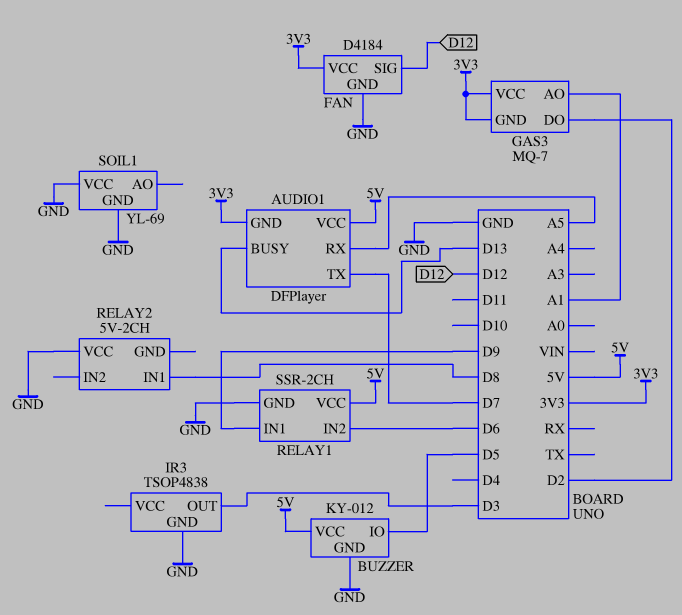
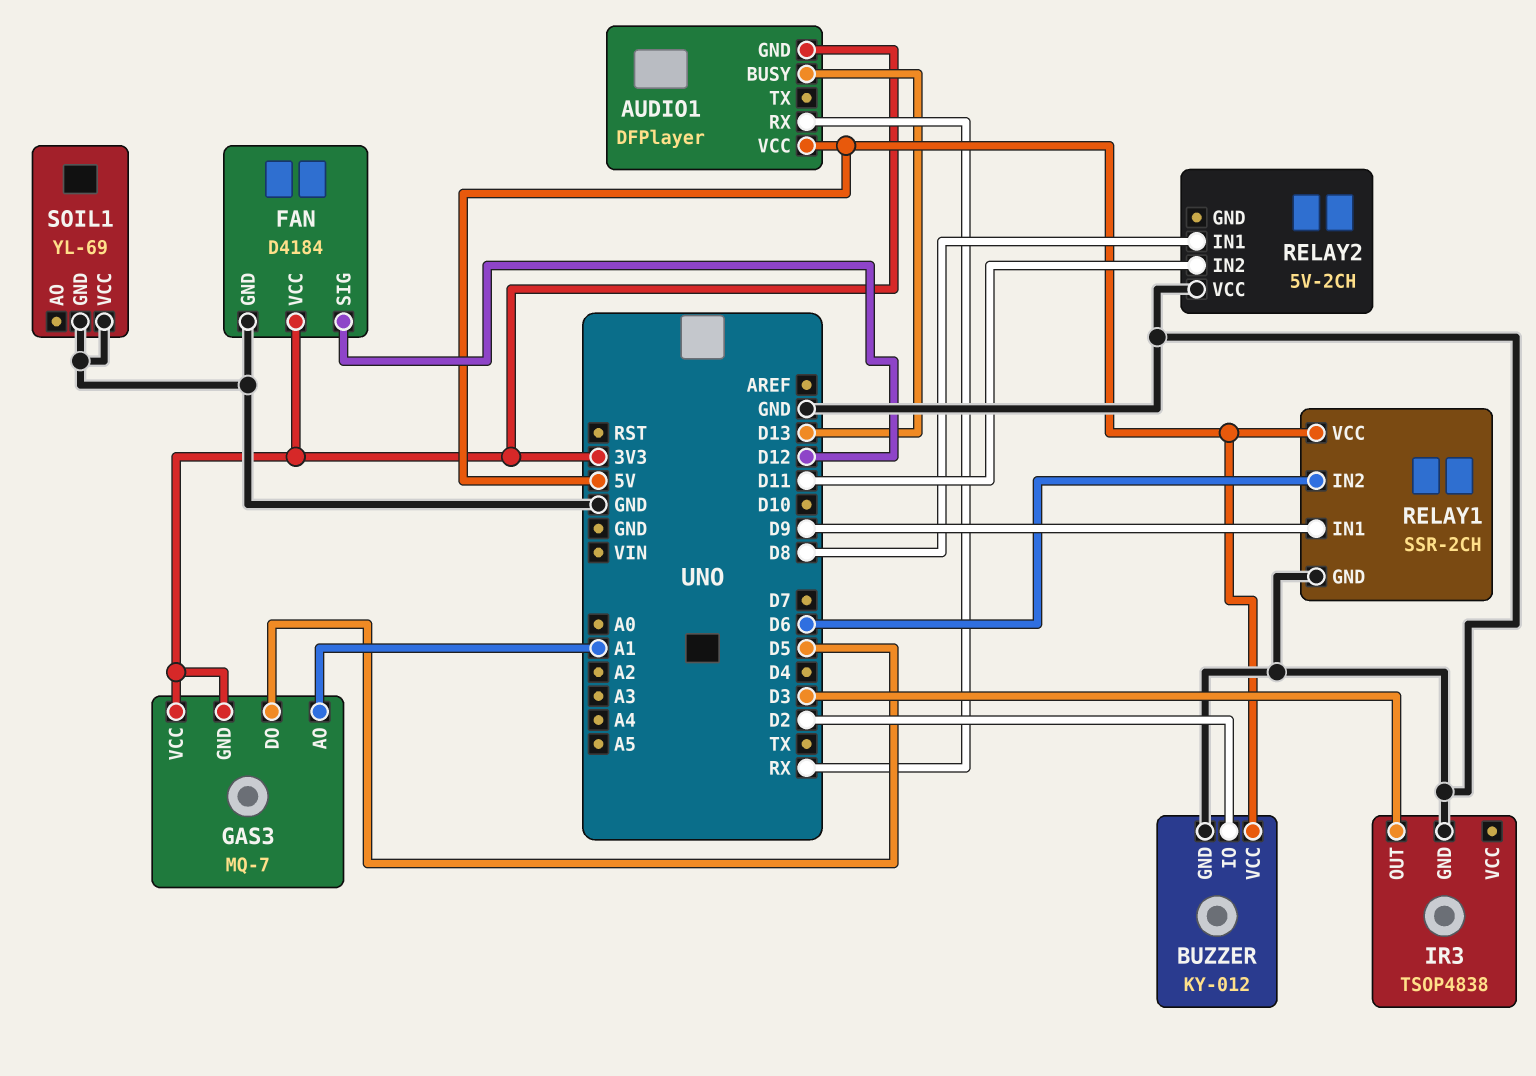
AUDIO1 pin RX: A5 -> RX
AUDIO1 pin TX: D7 -> none
BUZZER pin IO: D5 -> D2
GAS3 pin DO: D2 -> D5
RELAY2 pin IN2: none -> D11

